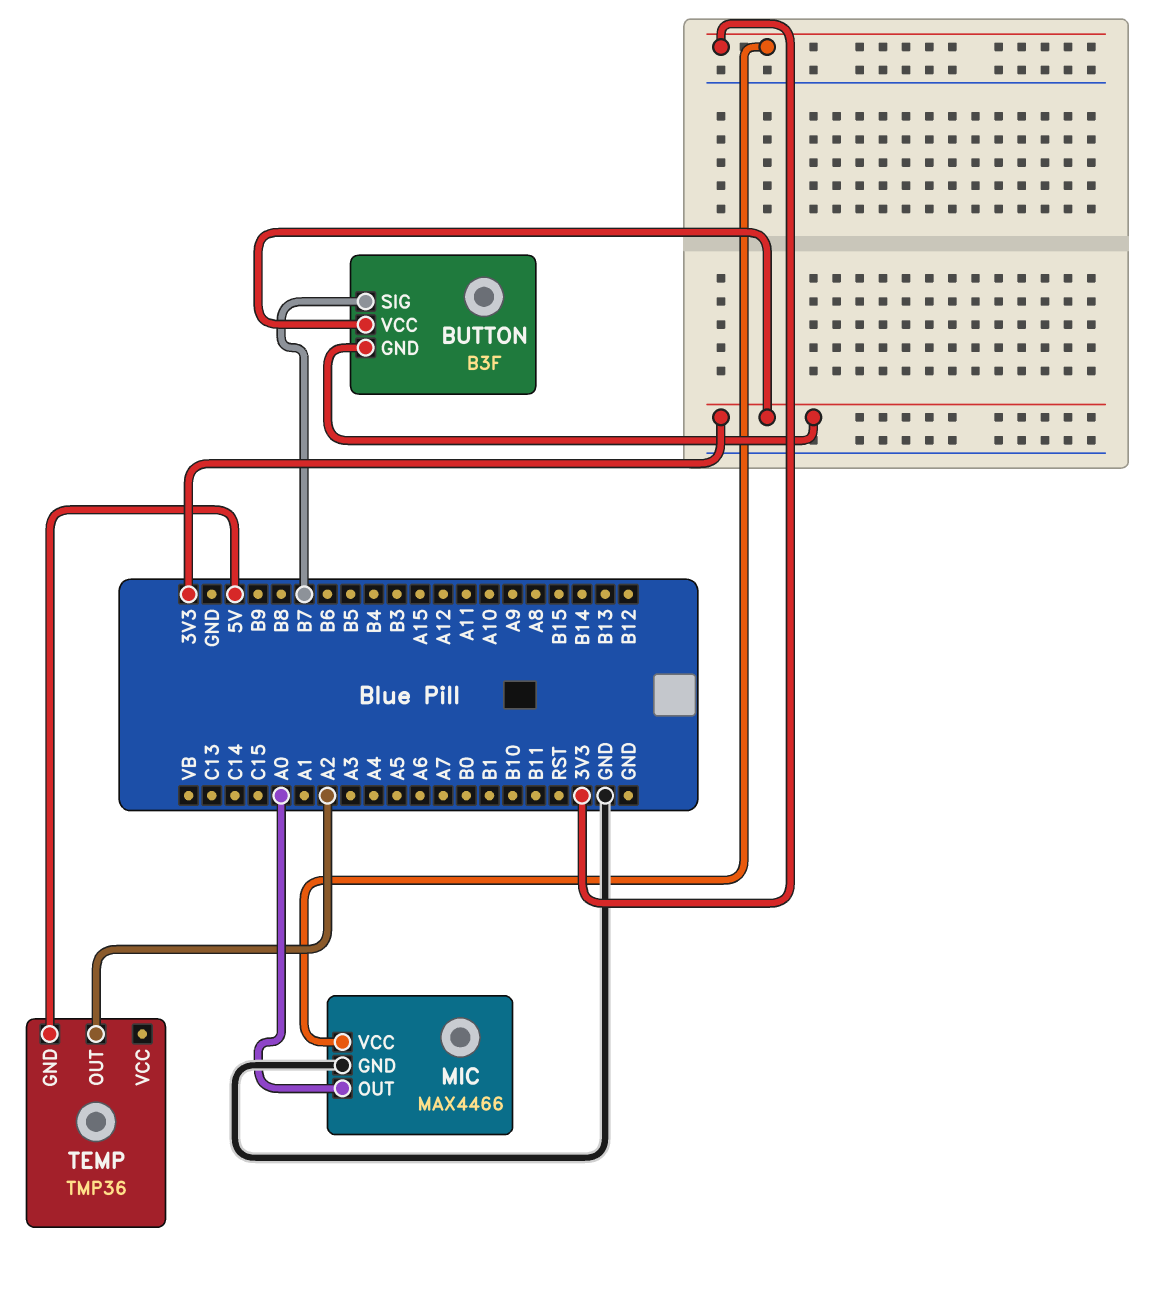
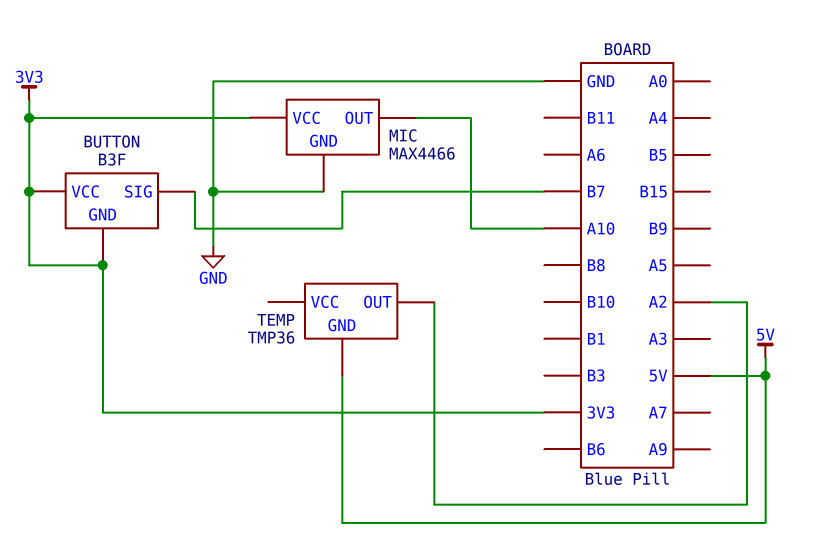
MIC pin OUT: A0 -> A10

